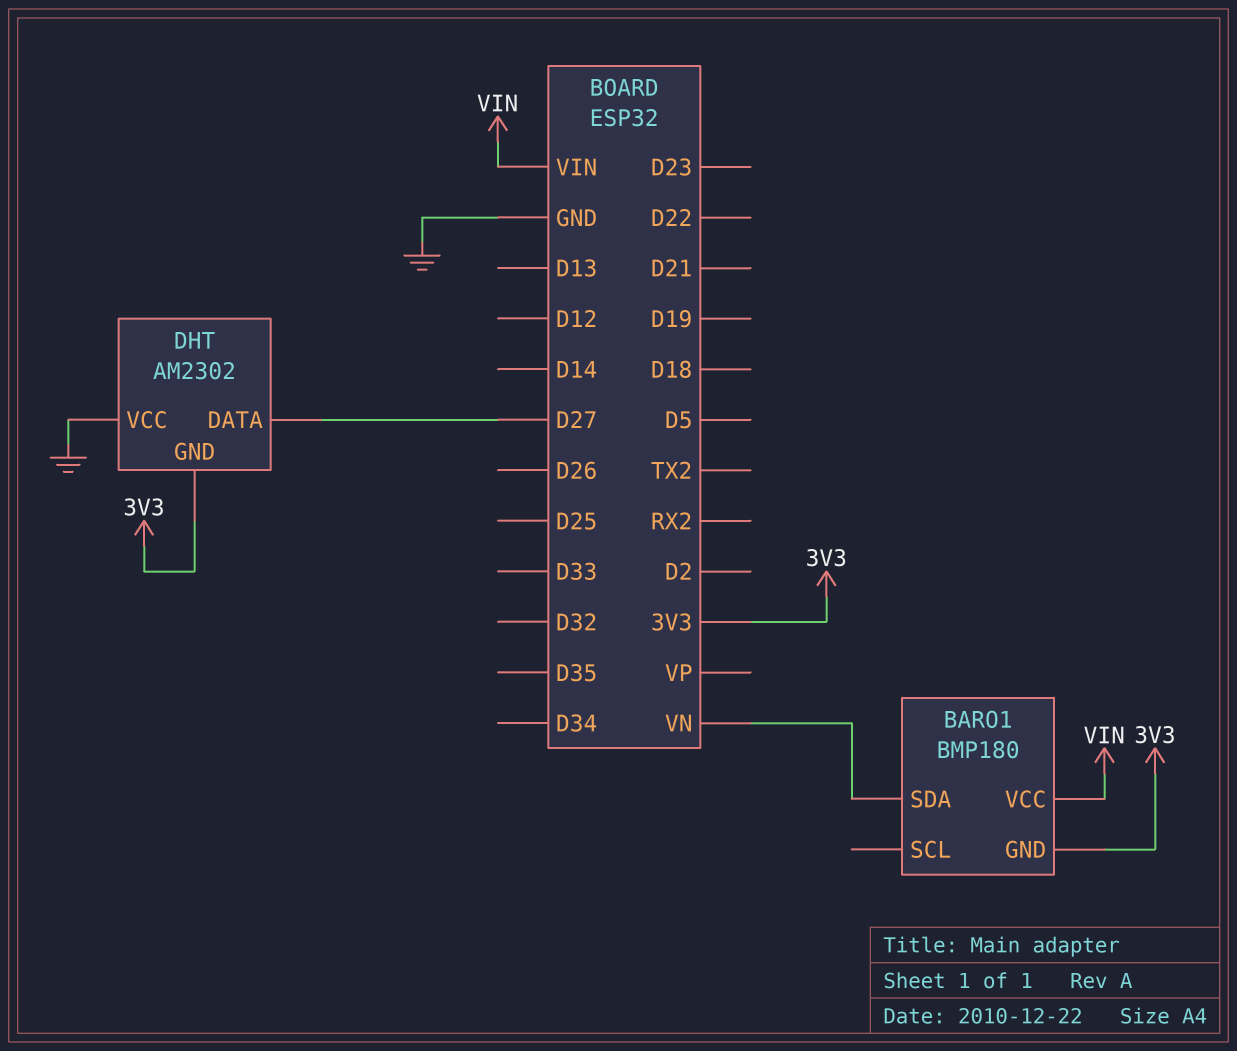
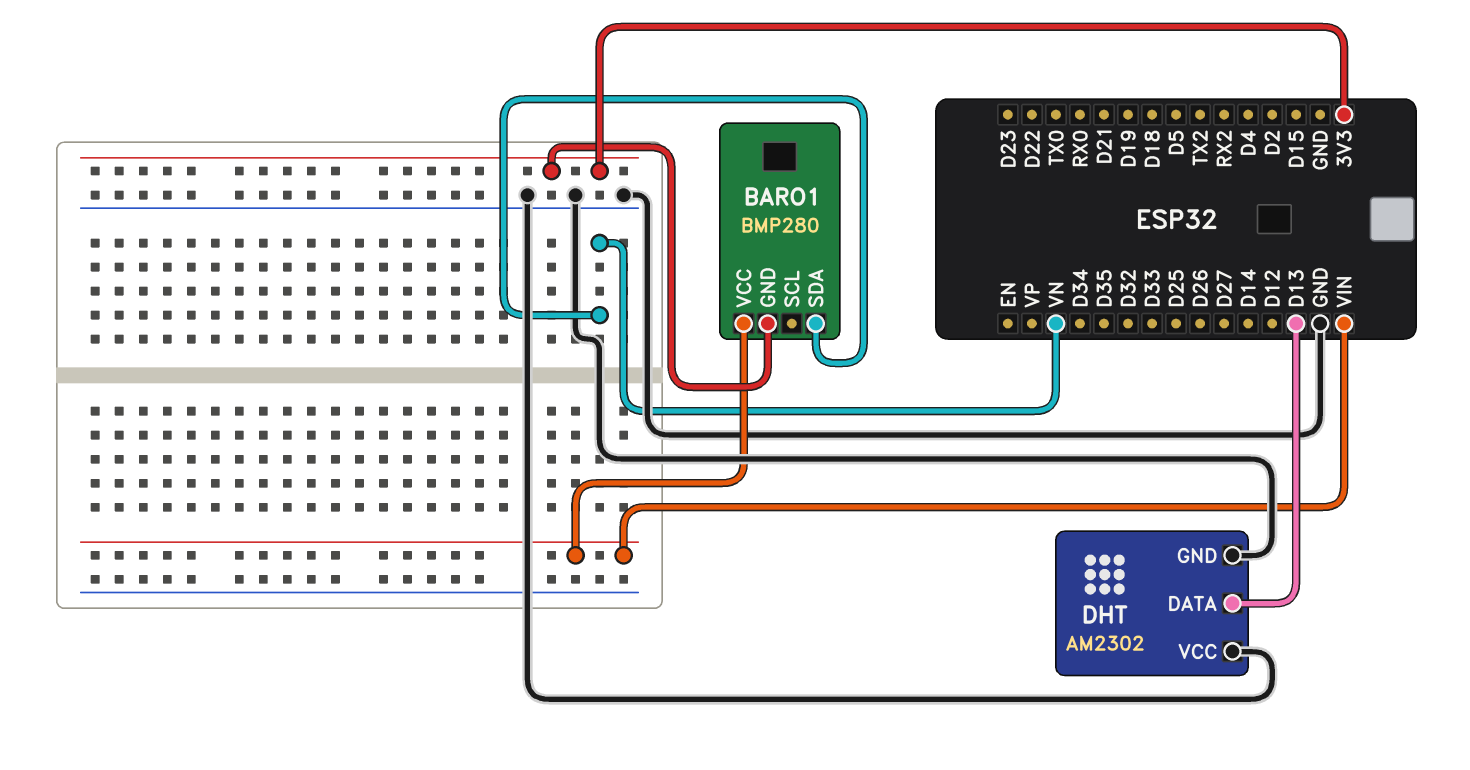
BARO1: BMP180 -> BMP280
DHT pin DATA: D27 -> D13
DHT pin GND: 3V3 -> GND

